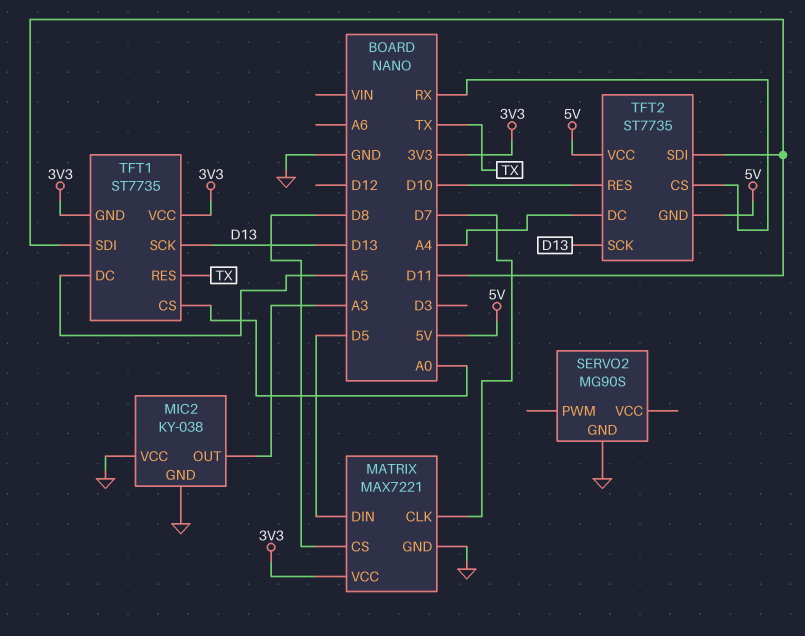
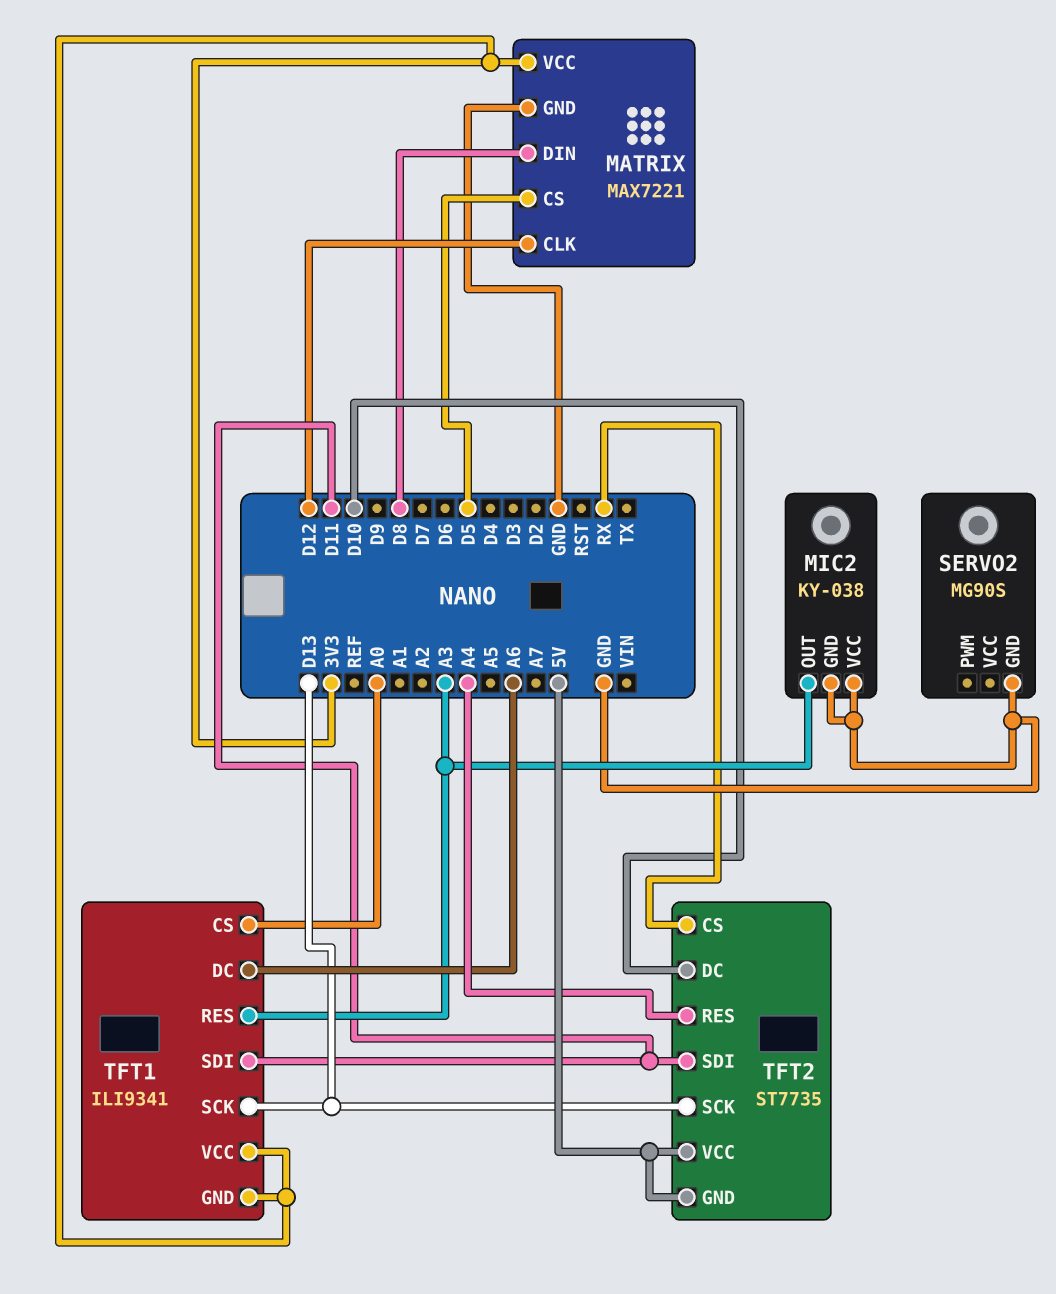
MATRIX pin CLK: D7 -> D12
MATRIX pin CS: D8 -> D5
MATRIX pin DIN: D5 -> D8
TFT1: ST7735 -> ILI9341
TFT1 pin DC: A5 -> A6
TFT1 pin RES: TX -> A3
TFT2 pin DC: A4 -> D10
TFT2 pin RES: D10 -> A4

